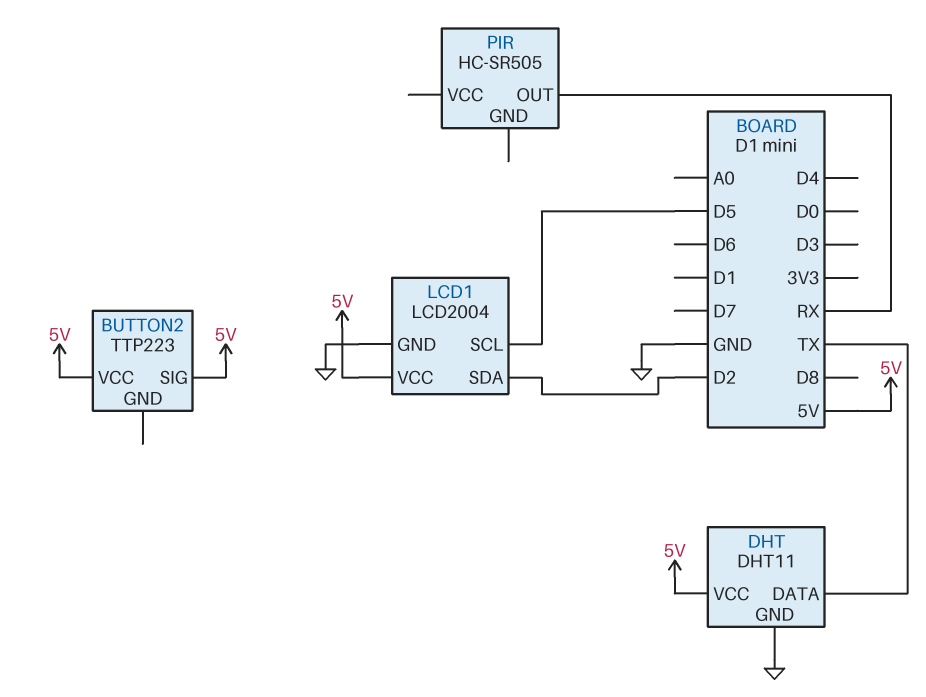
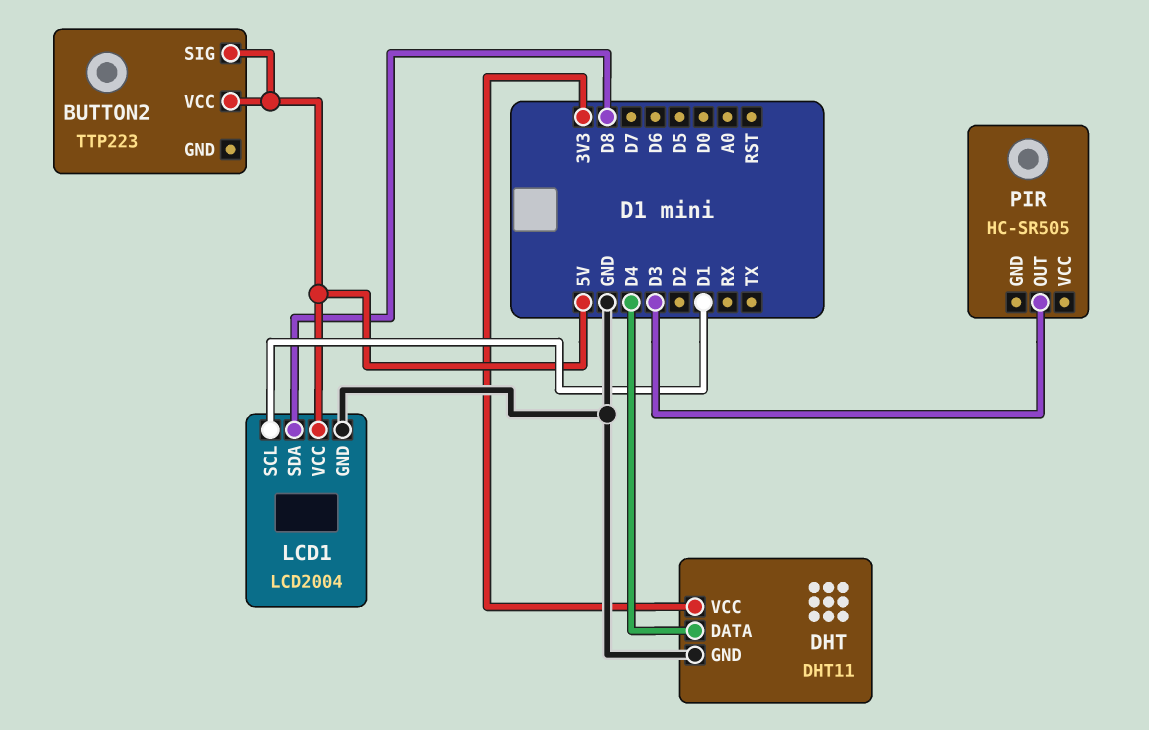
DHT pin DATA: TX -> D4
DHT pin VCC: 5V -> 3V3
LCD1 pin SCL: D5 -> D1
LCD1 pin SDA: D2 -> D8
PIR pin OUT: RX -> D3

